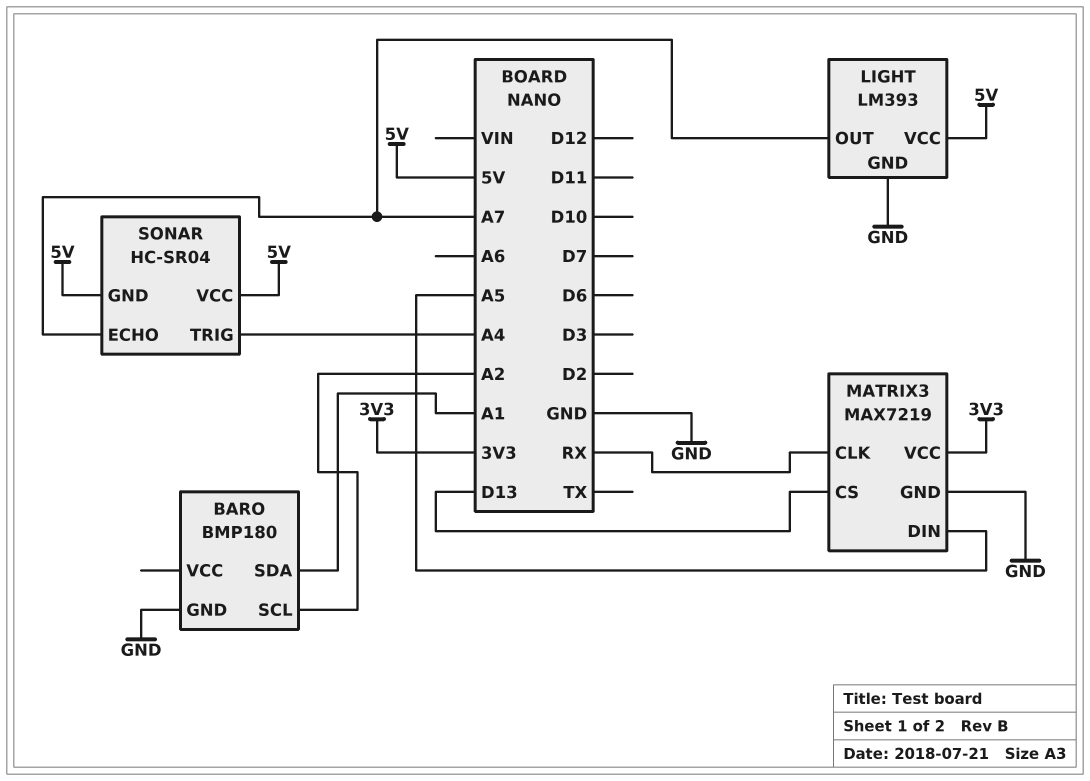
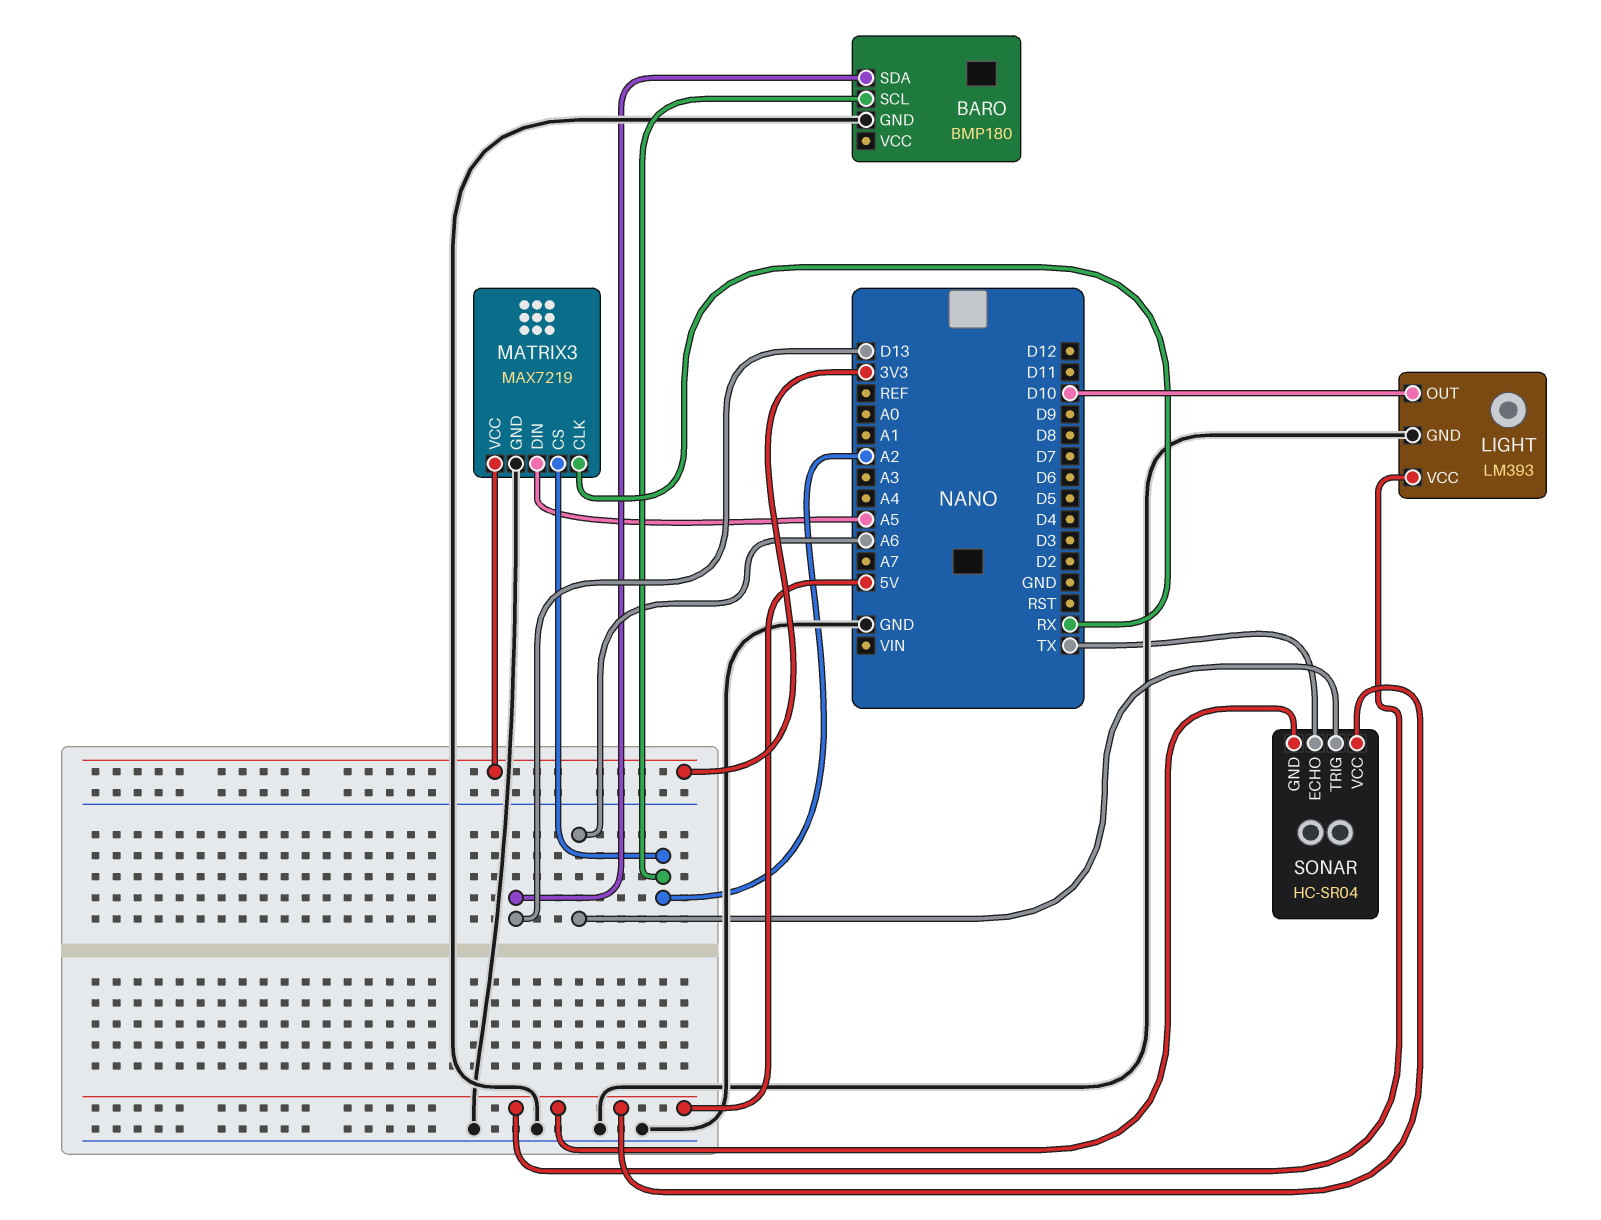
BARO pin SDA: A1 -> D13
LIGHT pin OUT: A7 -> D10
MATRIX3 pin CS: D13 -> A2
SONAR pin ECHO: A7 -> TX
SONAR pin TRIG: A4 -> A6

